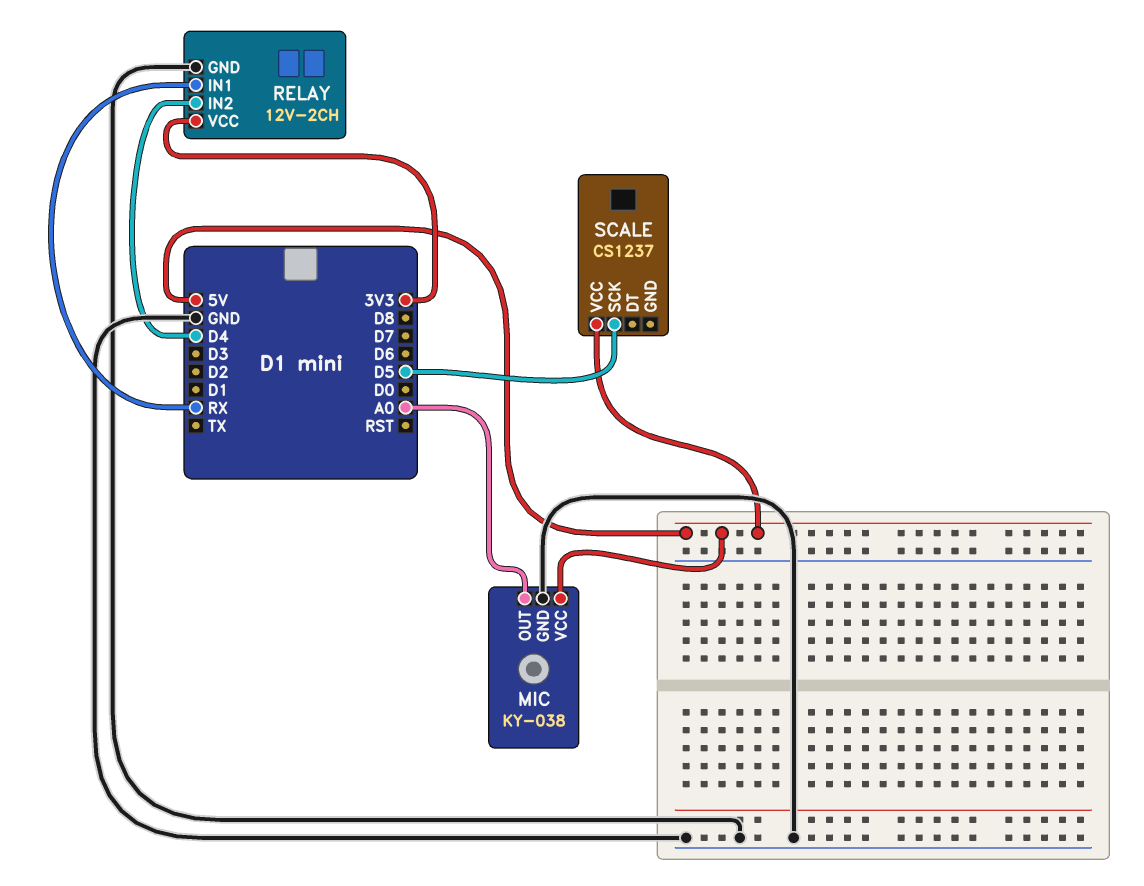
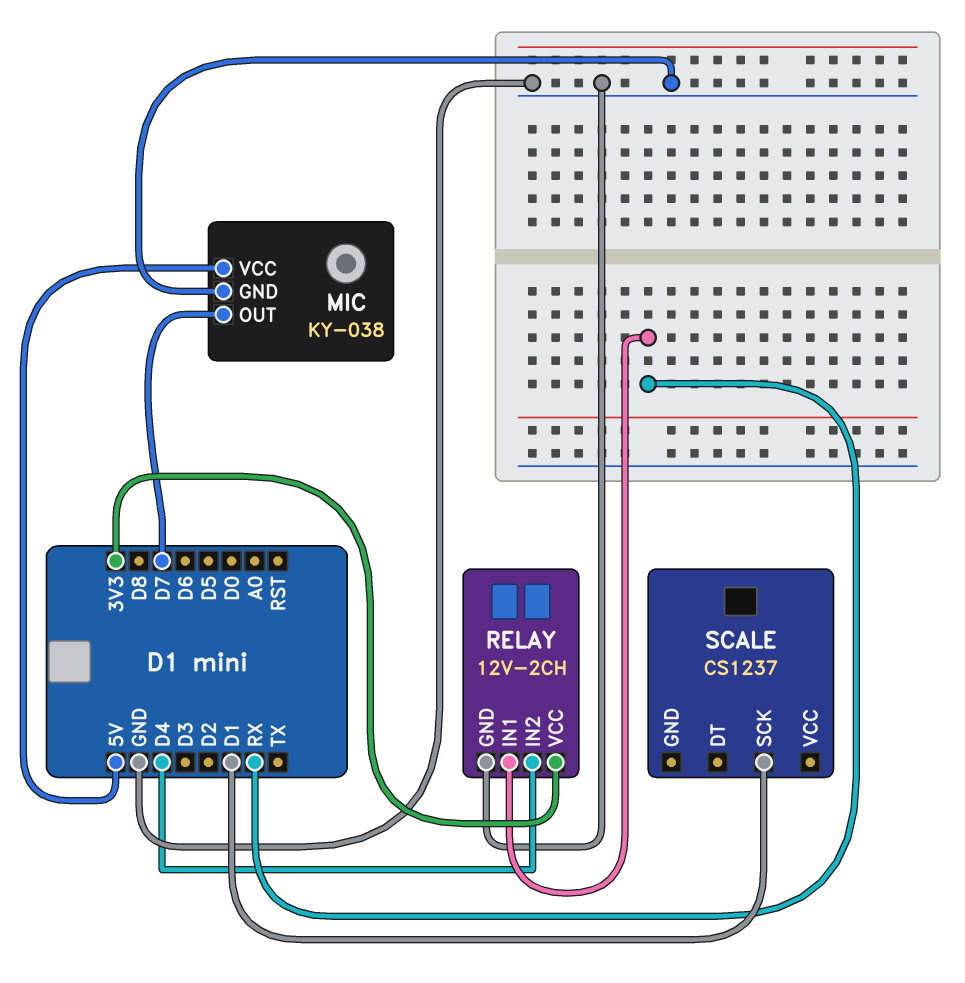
MIC pin OUT: A0 -> D7
SCALE pin SCK: D5 -> D1
SCALE pin VCC: 5V -> none

